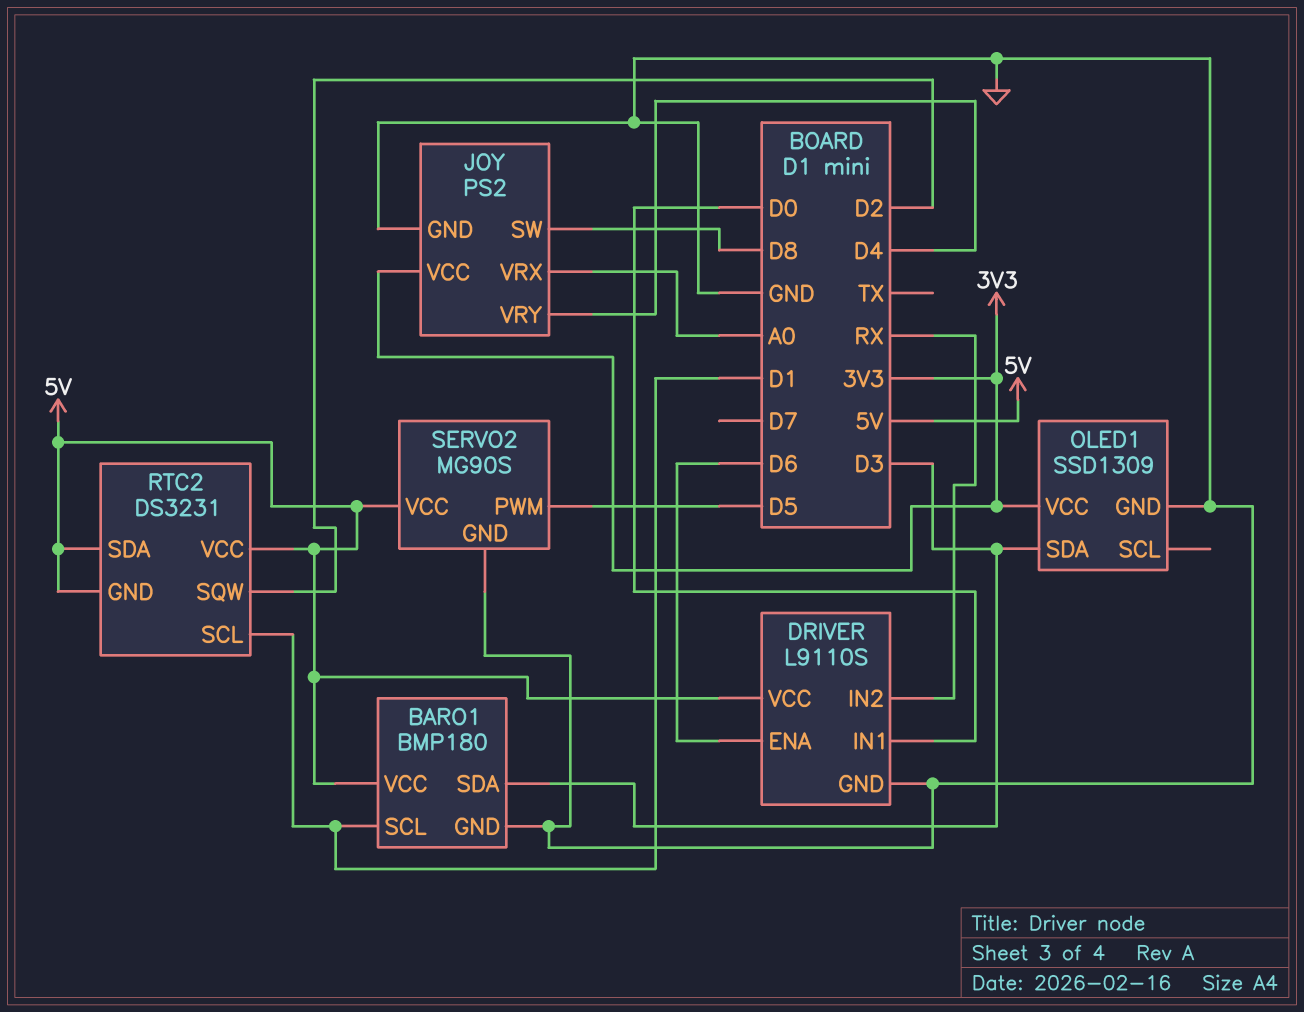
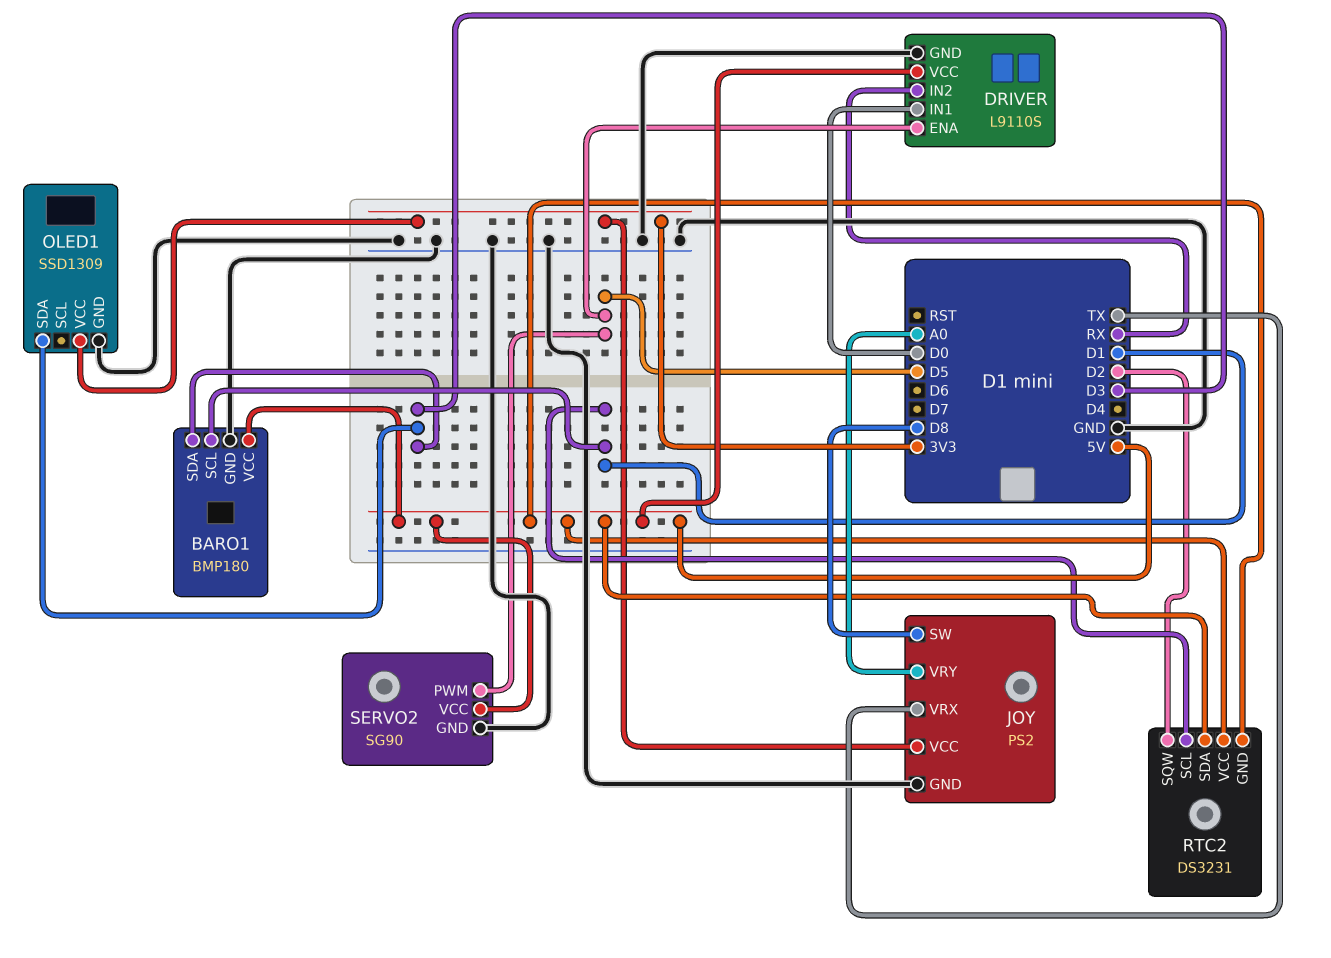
DRIVER pin ENA: D6 -> D5
JOY pin VRX: A0 -> TX
JOY pin VRY: D4 -> A0
SERVO2: MG90S -> SG90

